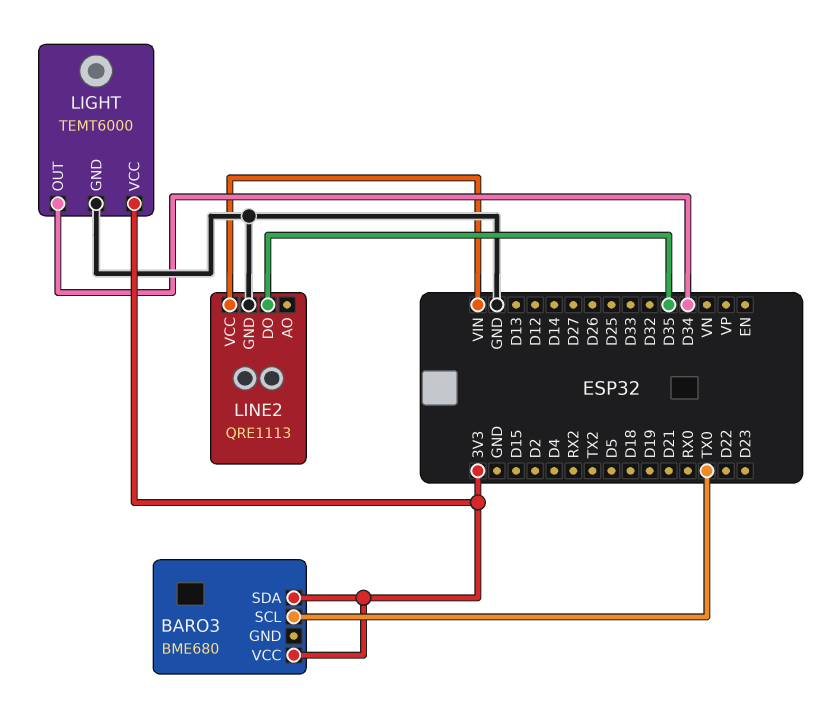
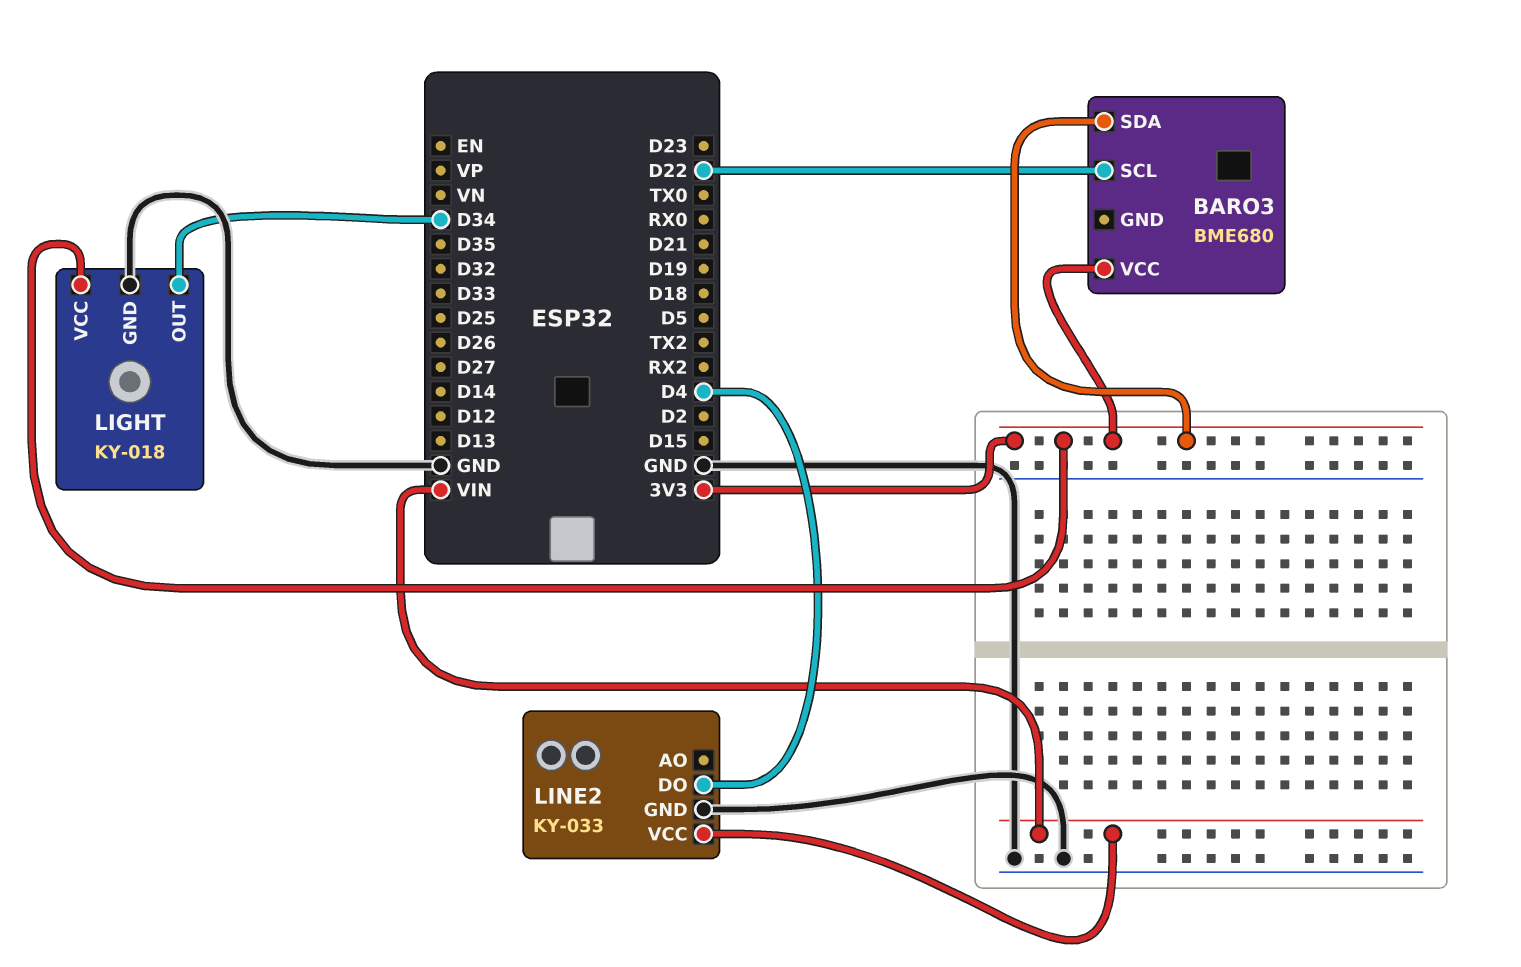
BARO3 pin SCL: TX0 -> D22
LIGHT: TEMT6000 -> KY-018
LINE2: QRE1113 -> KY-033
LINE2 pin DO: D35 -> D4

